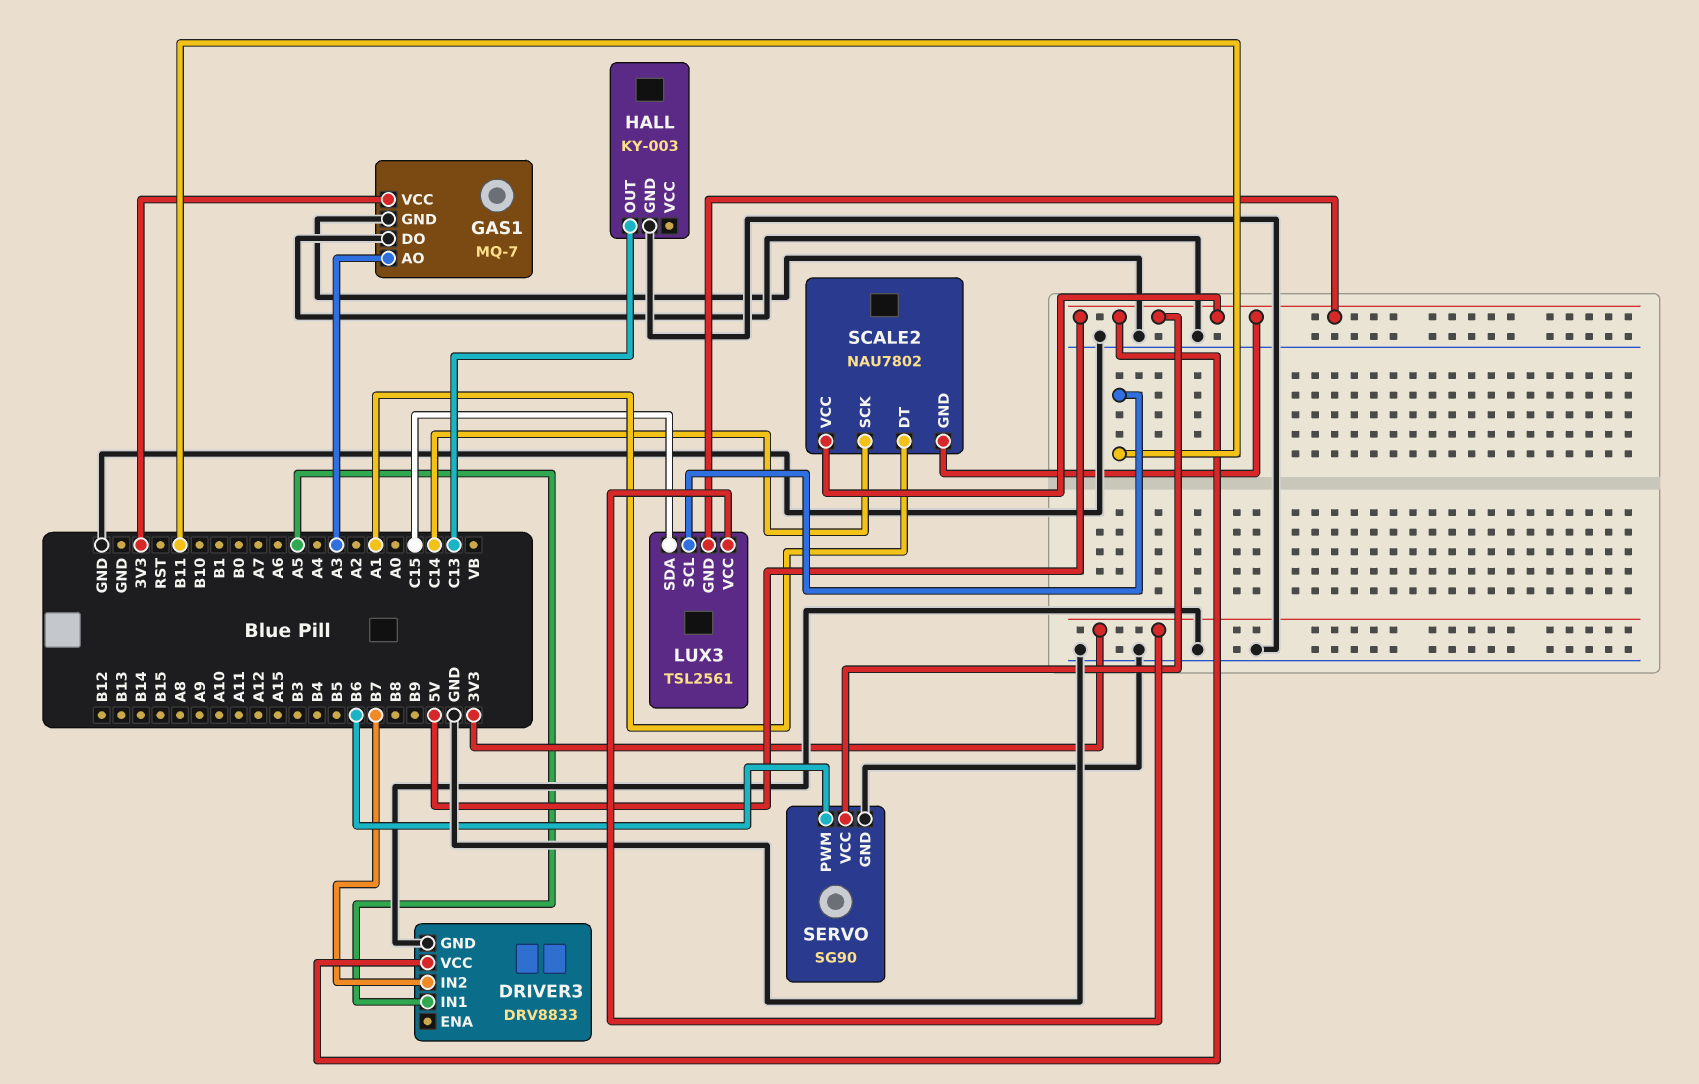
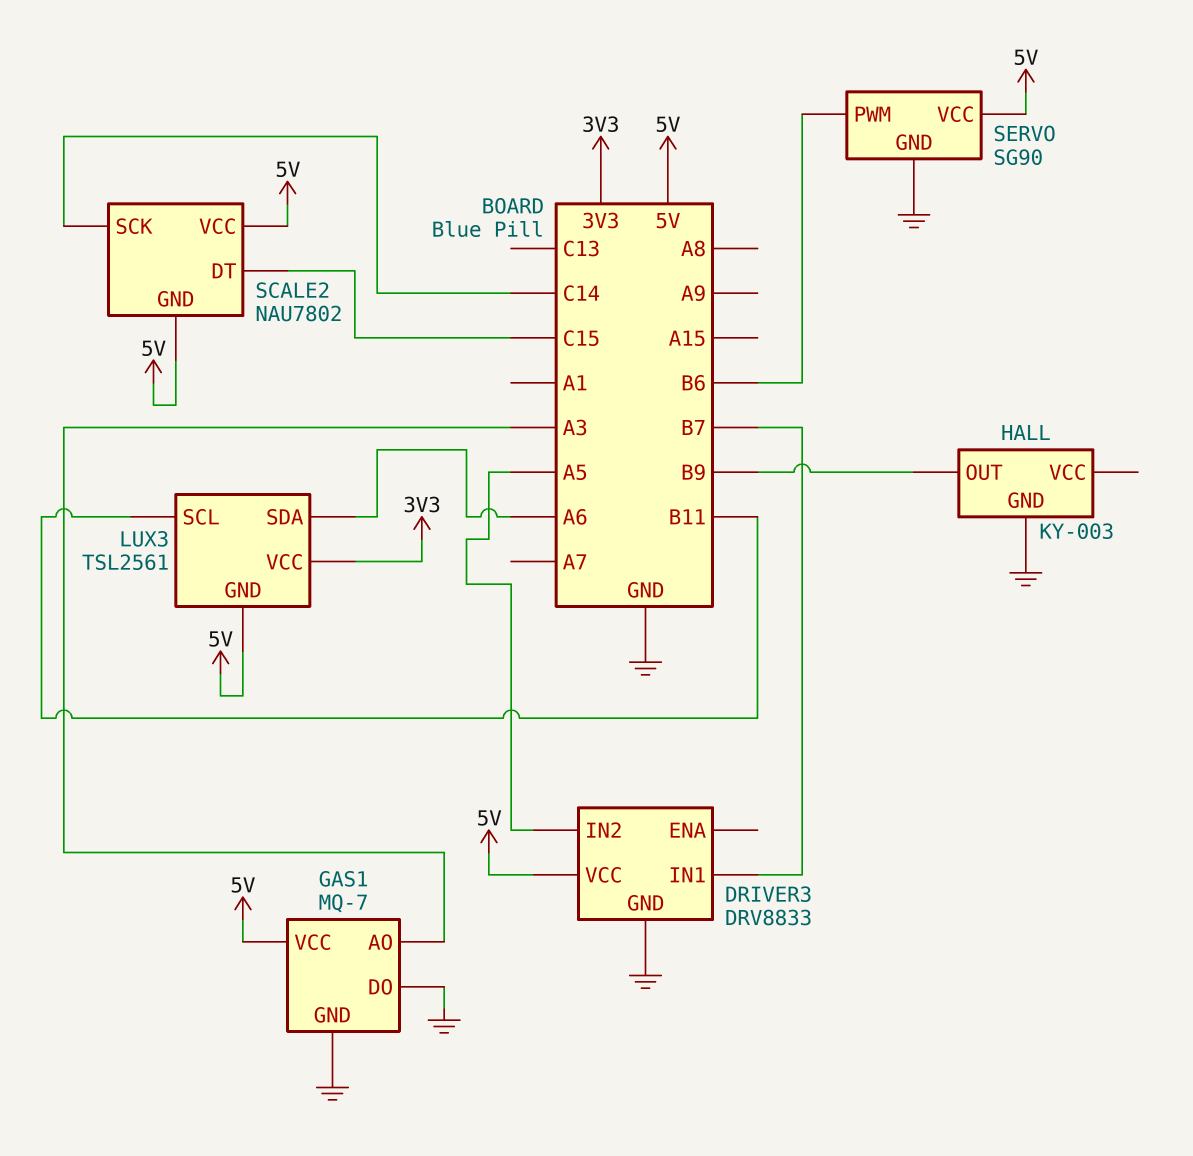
DRIVER3 pin IN1: A5 -> B7
DRIVER3 pin IN2: B7 -> A5
GAS1 pin VCC: 3V3 -> 5V
HALL pin OUT: C13 -> B9
LUX3 pin SDA: C15 -> A6
SCALE2 pin DT: A1 -> C15

